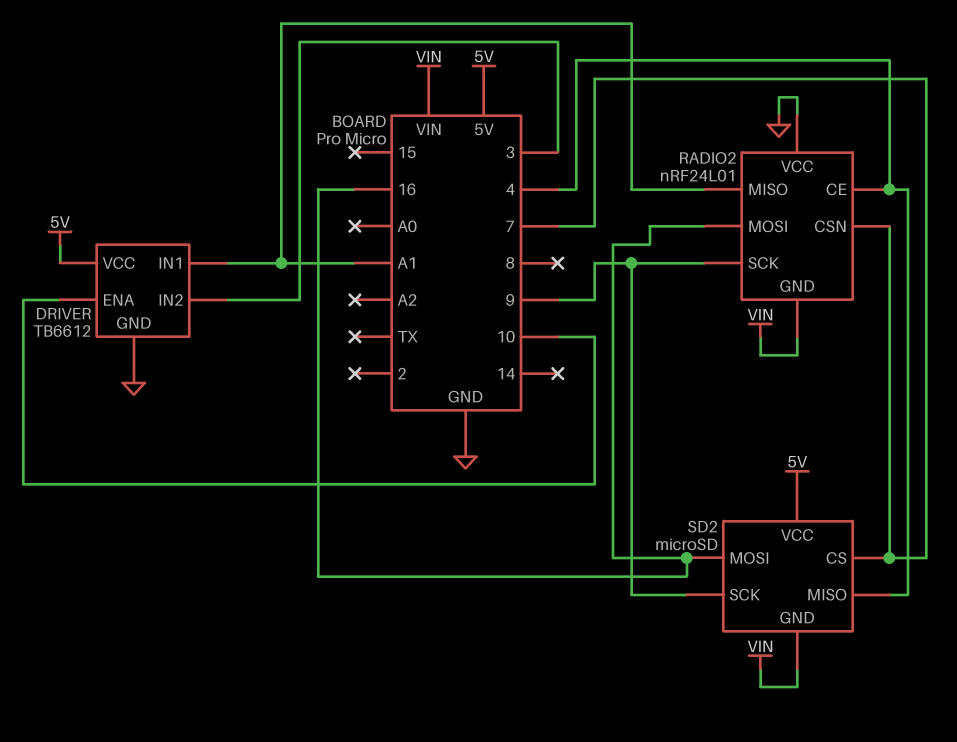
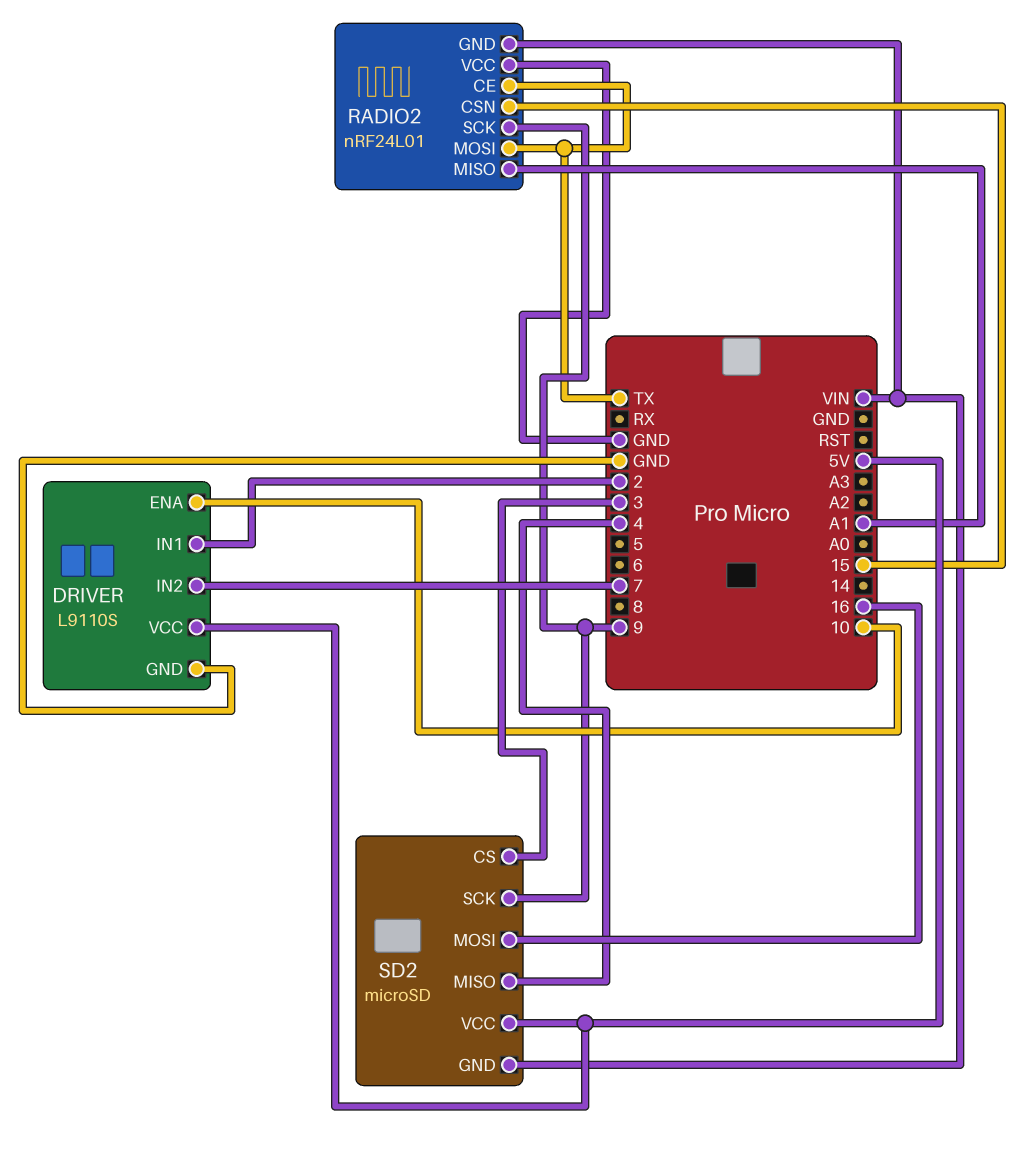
DRIVER: TB6612 -> L9110S
DRIVER pin IN1: A1 -> 2
DRIVER pin IN2: 3 -> 7
RADIO2 pin CE: 4 -> TX
RADIO2 pin CSN: 7 -> 15
RADIO2 pin MOSI: 16 -> TX
SD2 pin CS: 7 -> 3

